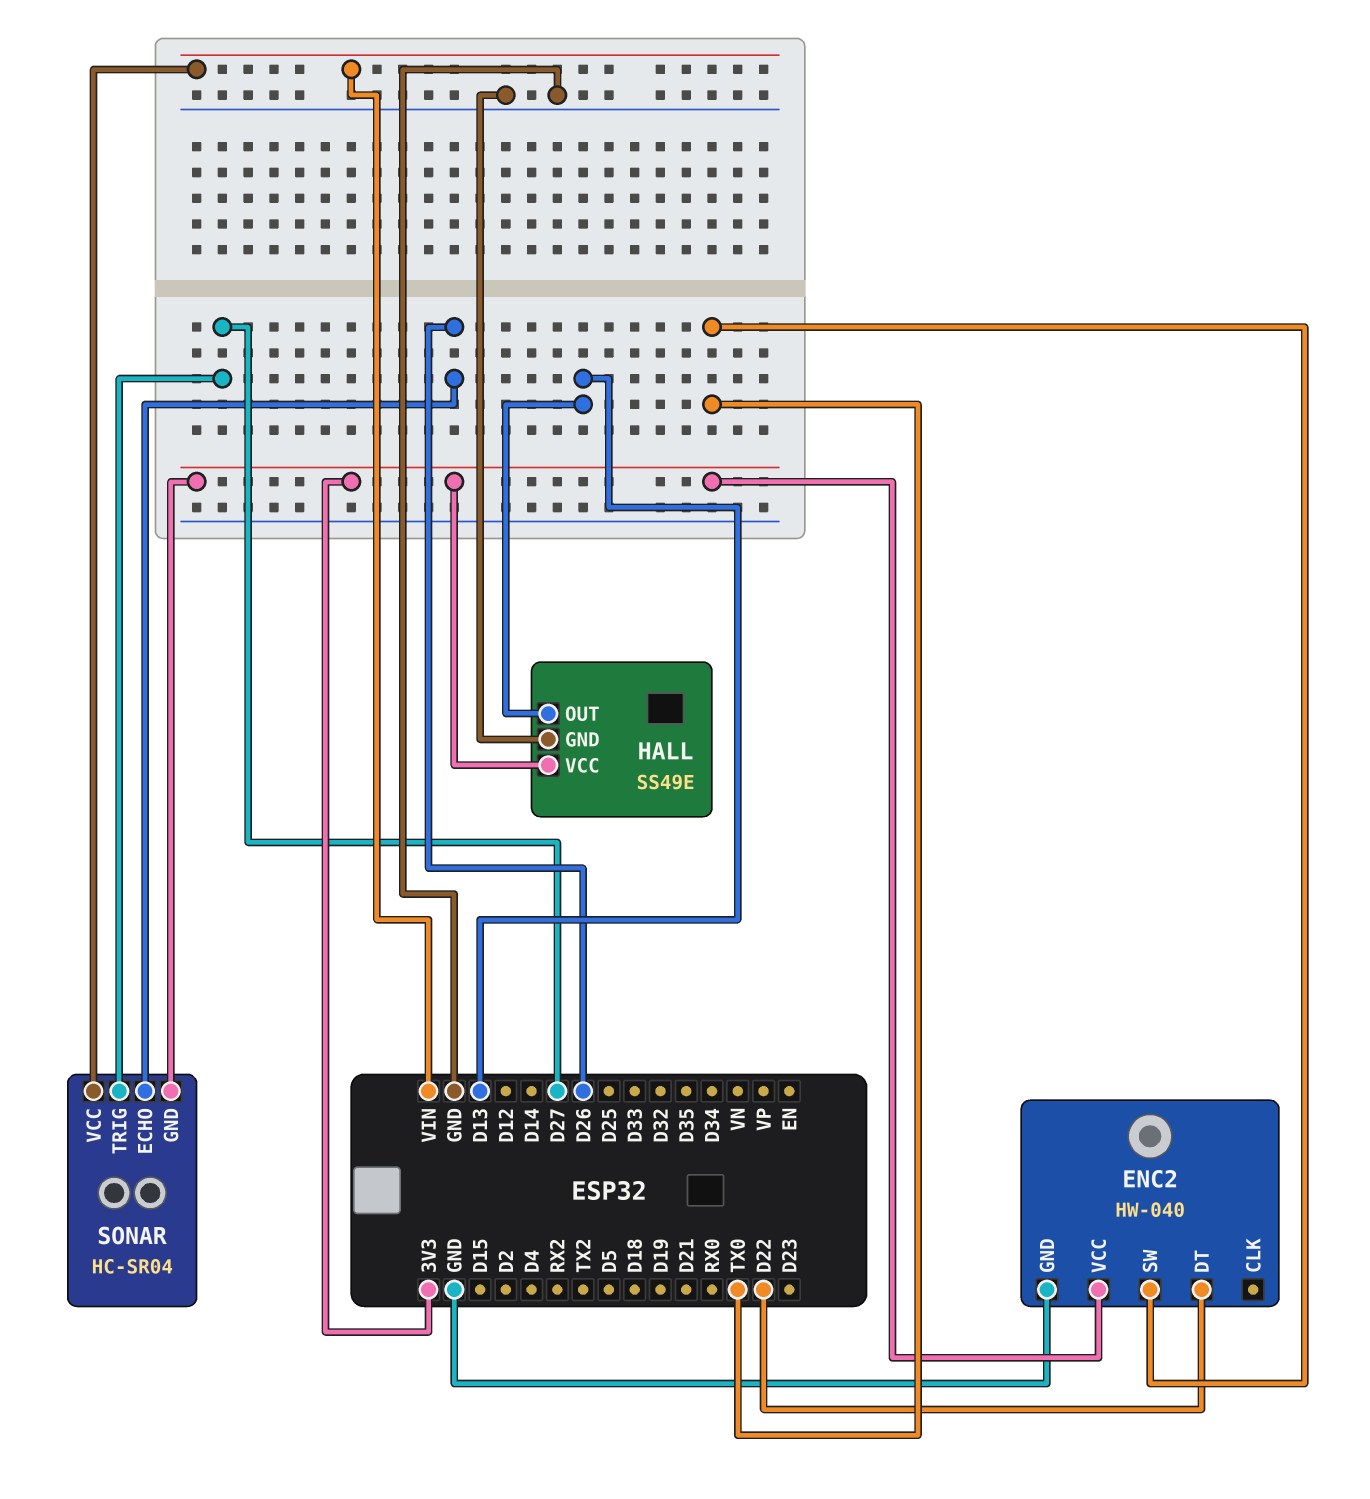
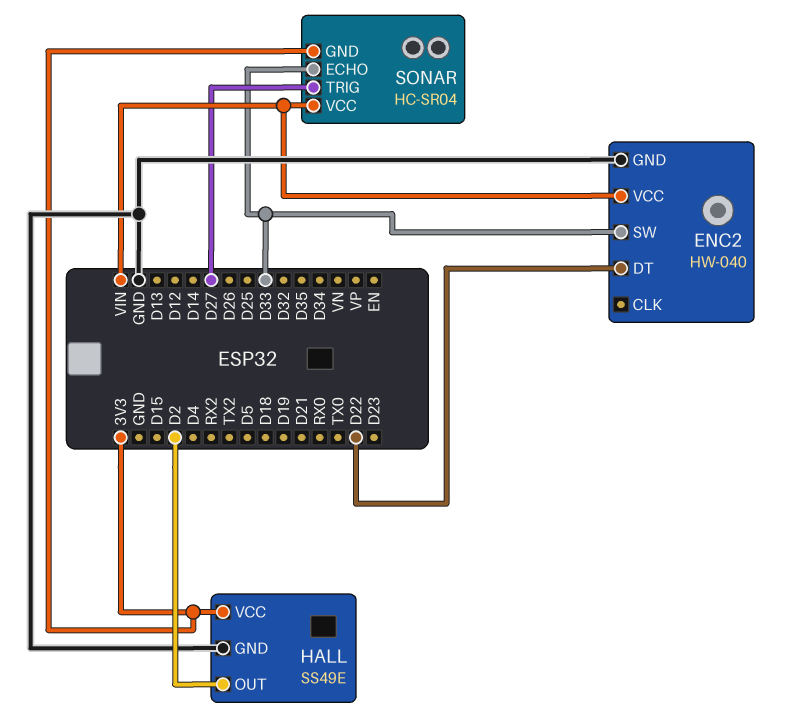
ENC2 pin SW: TX0 -> D33
ENC2 pin VCC: 3V3 -> VIN
HALL pin OUT: D13 -> D2
SONAR pin ECHO: D26 -> D33

